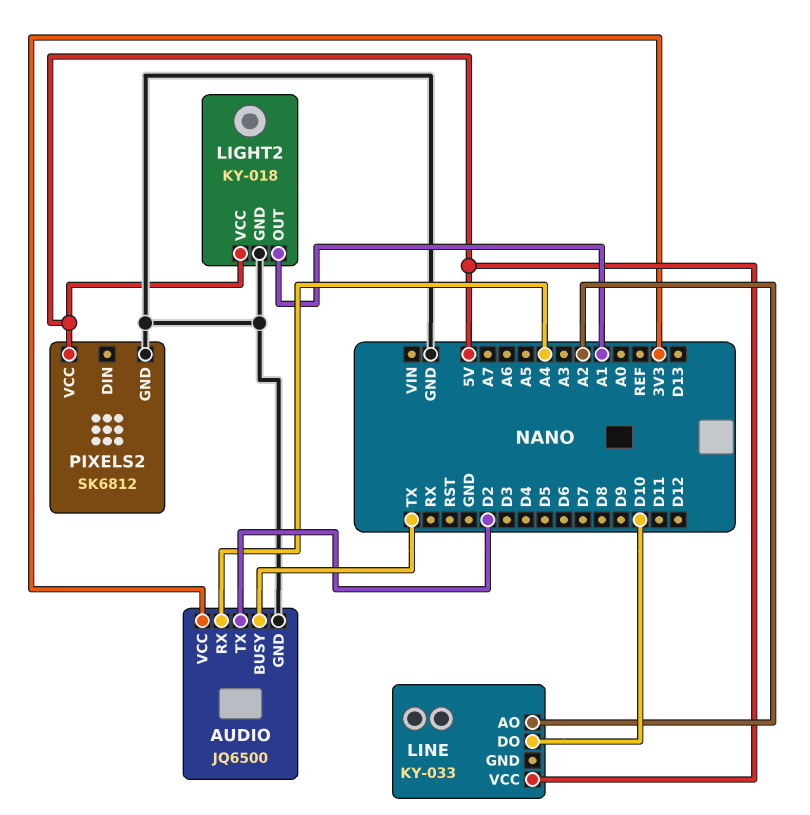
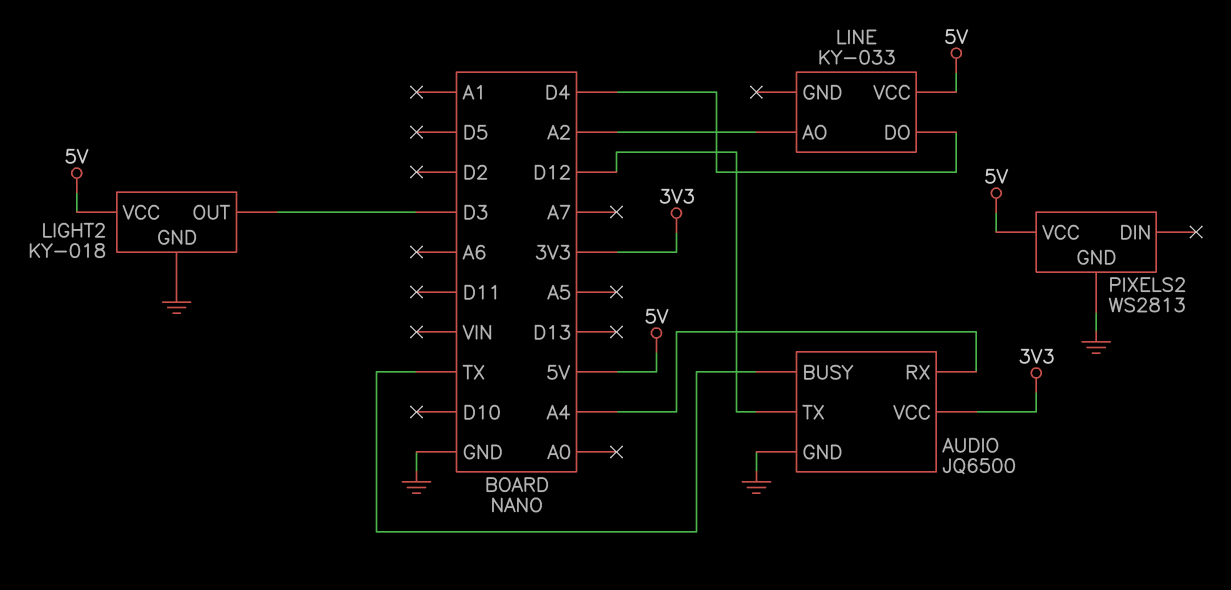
AUDIO pin TX: D2 -> D12
LIGHT2 pin OUT: A1 -> D3
LINE pin DO: D10 -> D4
PIXELS2: SK6812 -> WS2813

